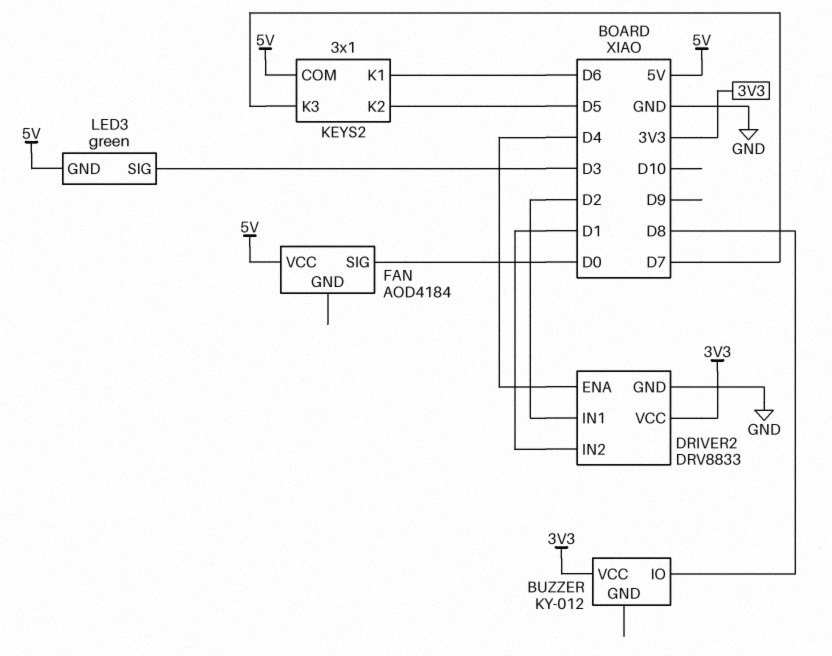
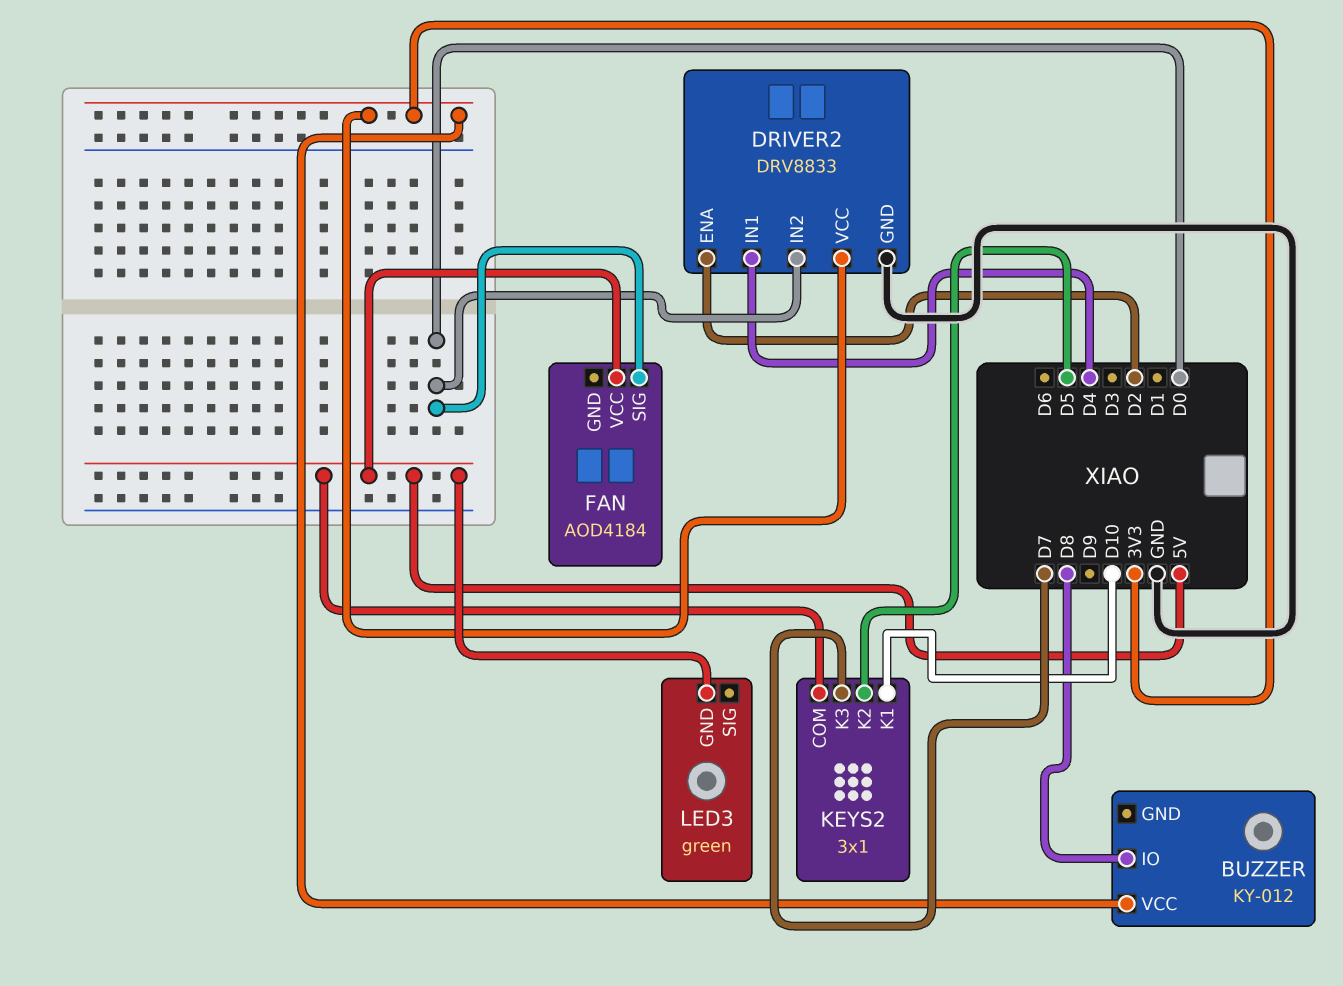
DRIVER2 pin ENA: D4 -> D2
DRIVER2 pin IN1: D2 -> D4
DRIVER2 pin IN2: D1 -> D0
KEYS2 pin K1: D6 -> D10
LED3 pin SIG: D3 -> none

